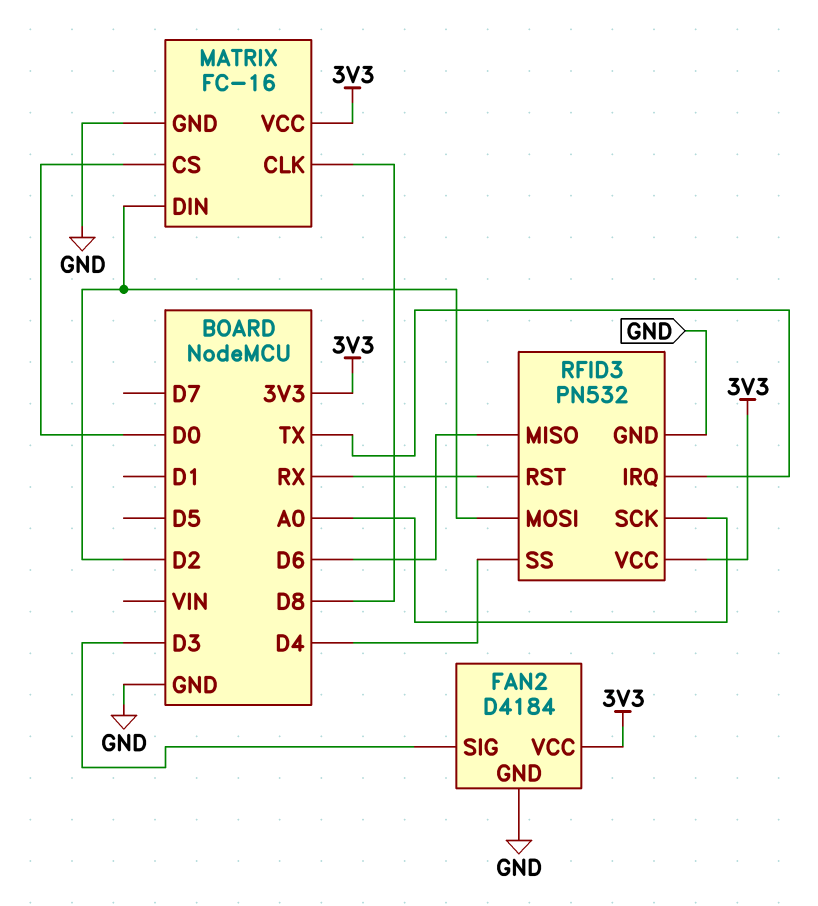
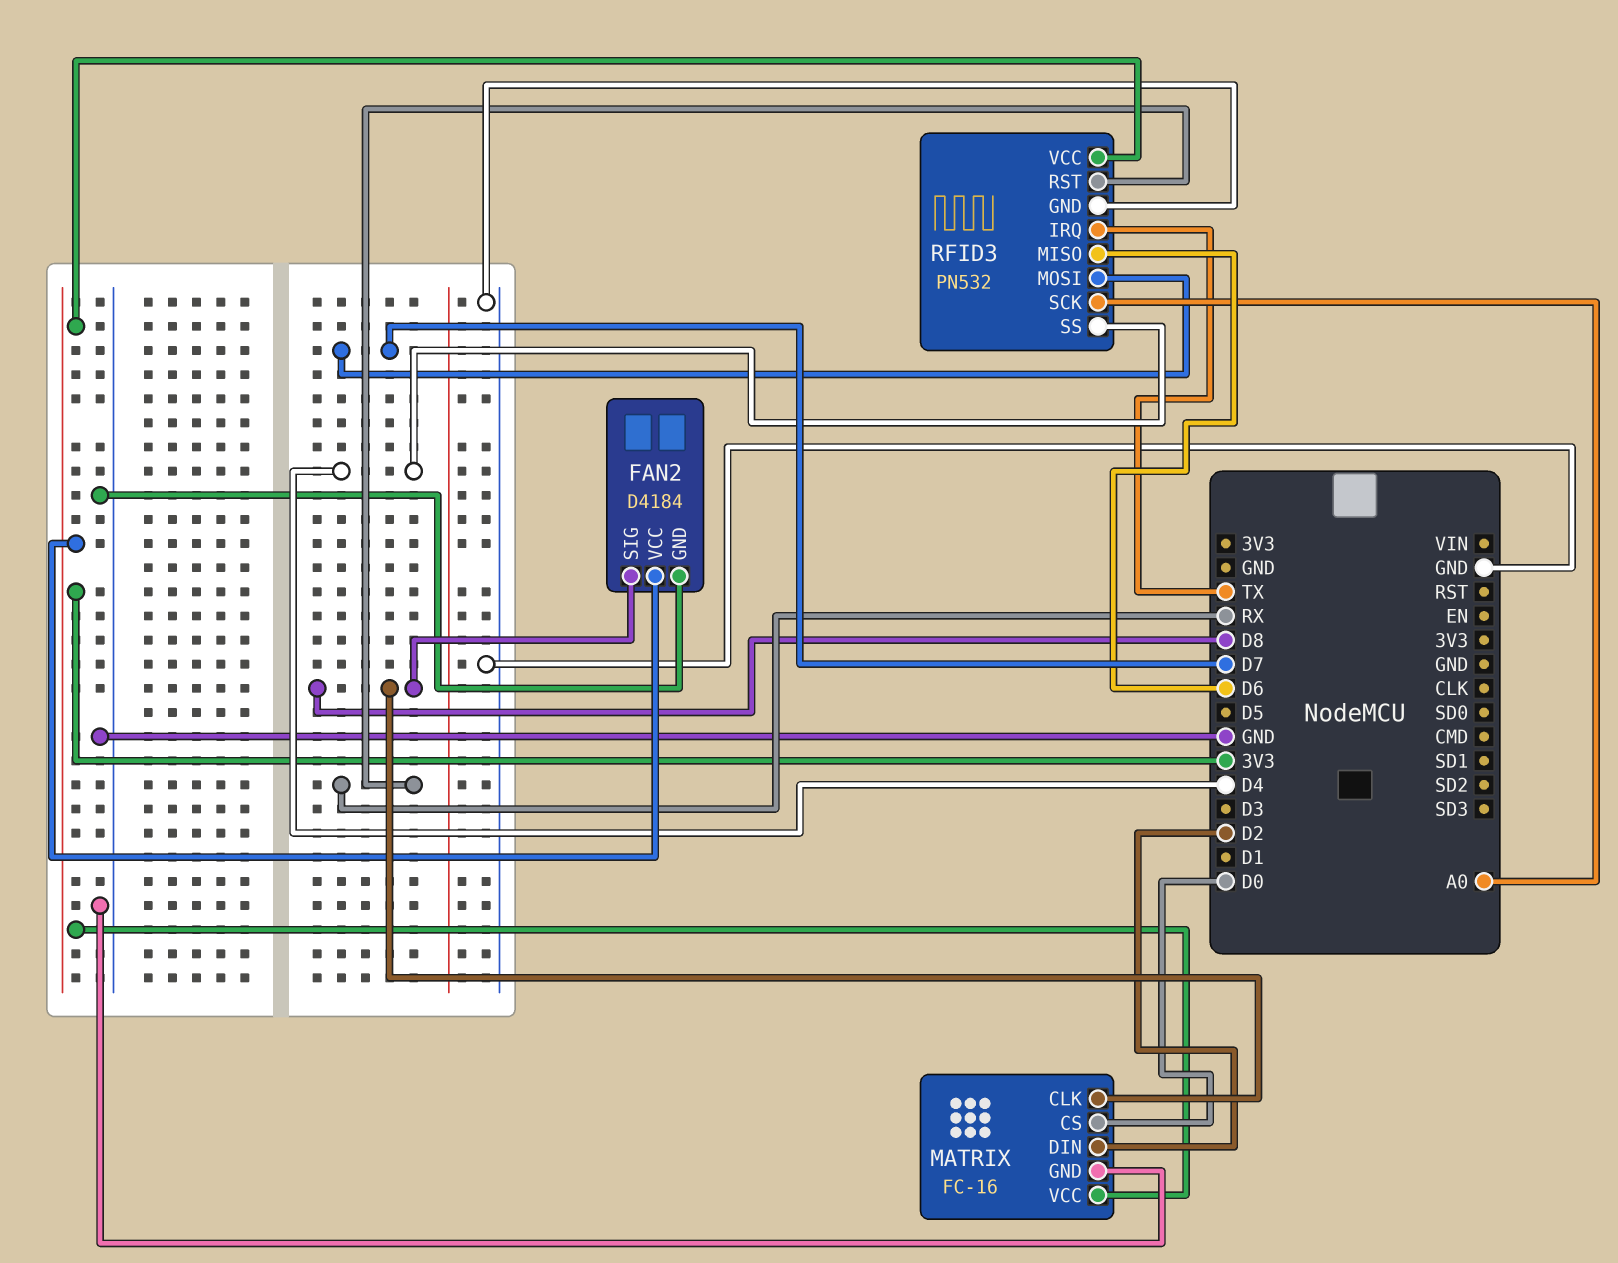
FAN2 pin SIG: D3 -> D8
RFID3 pin MOSI: D2 -> D7

